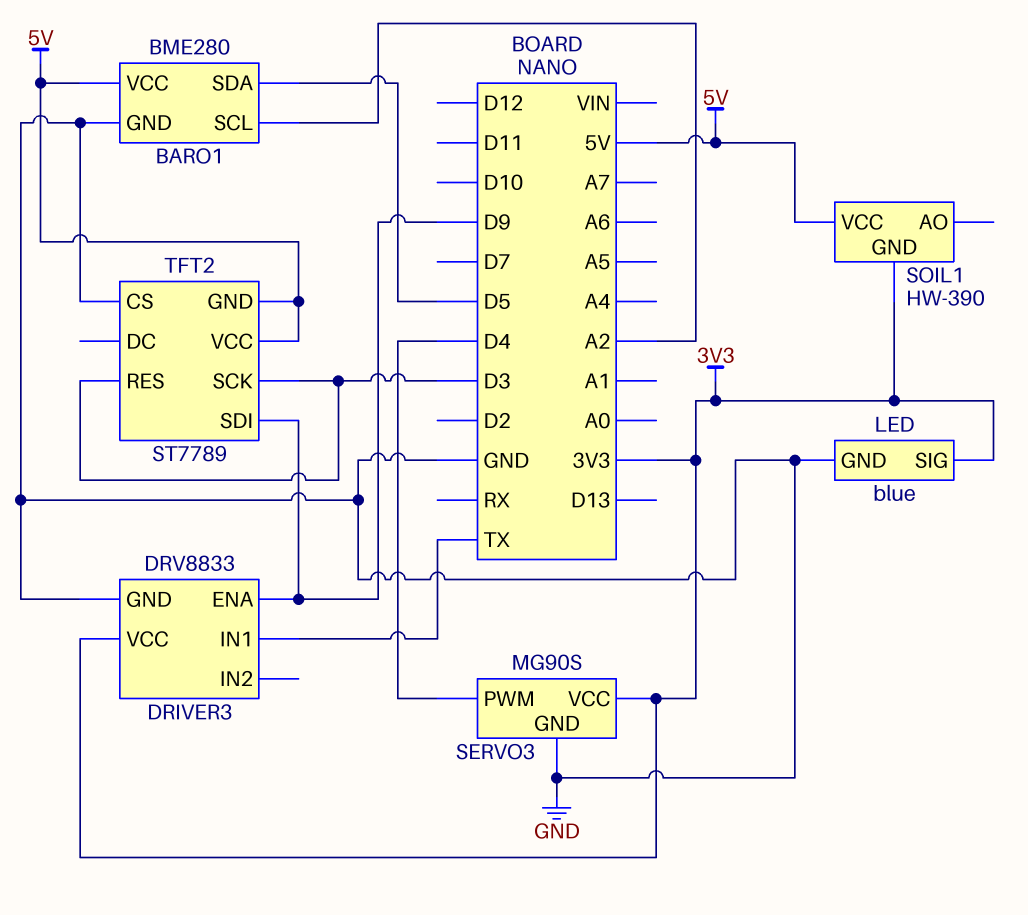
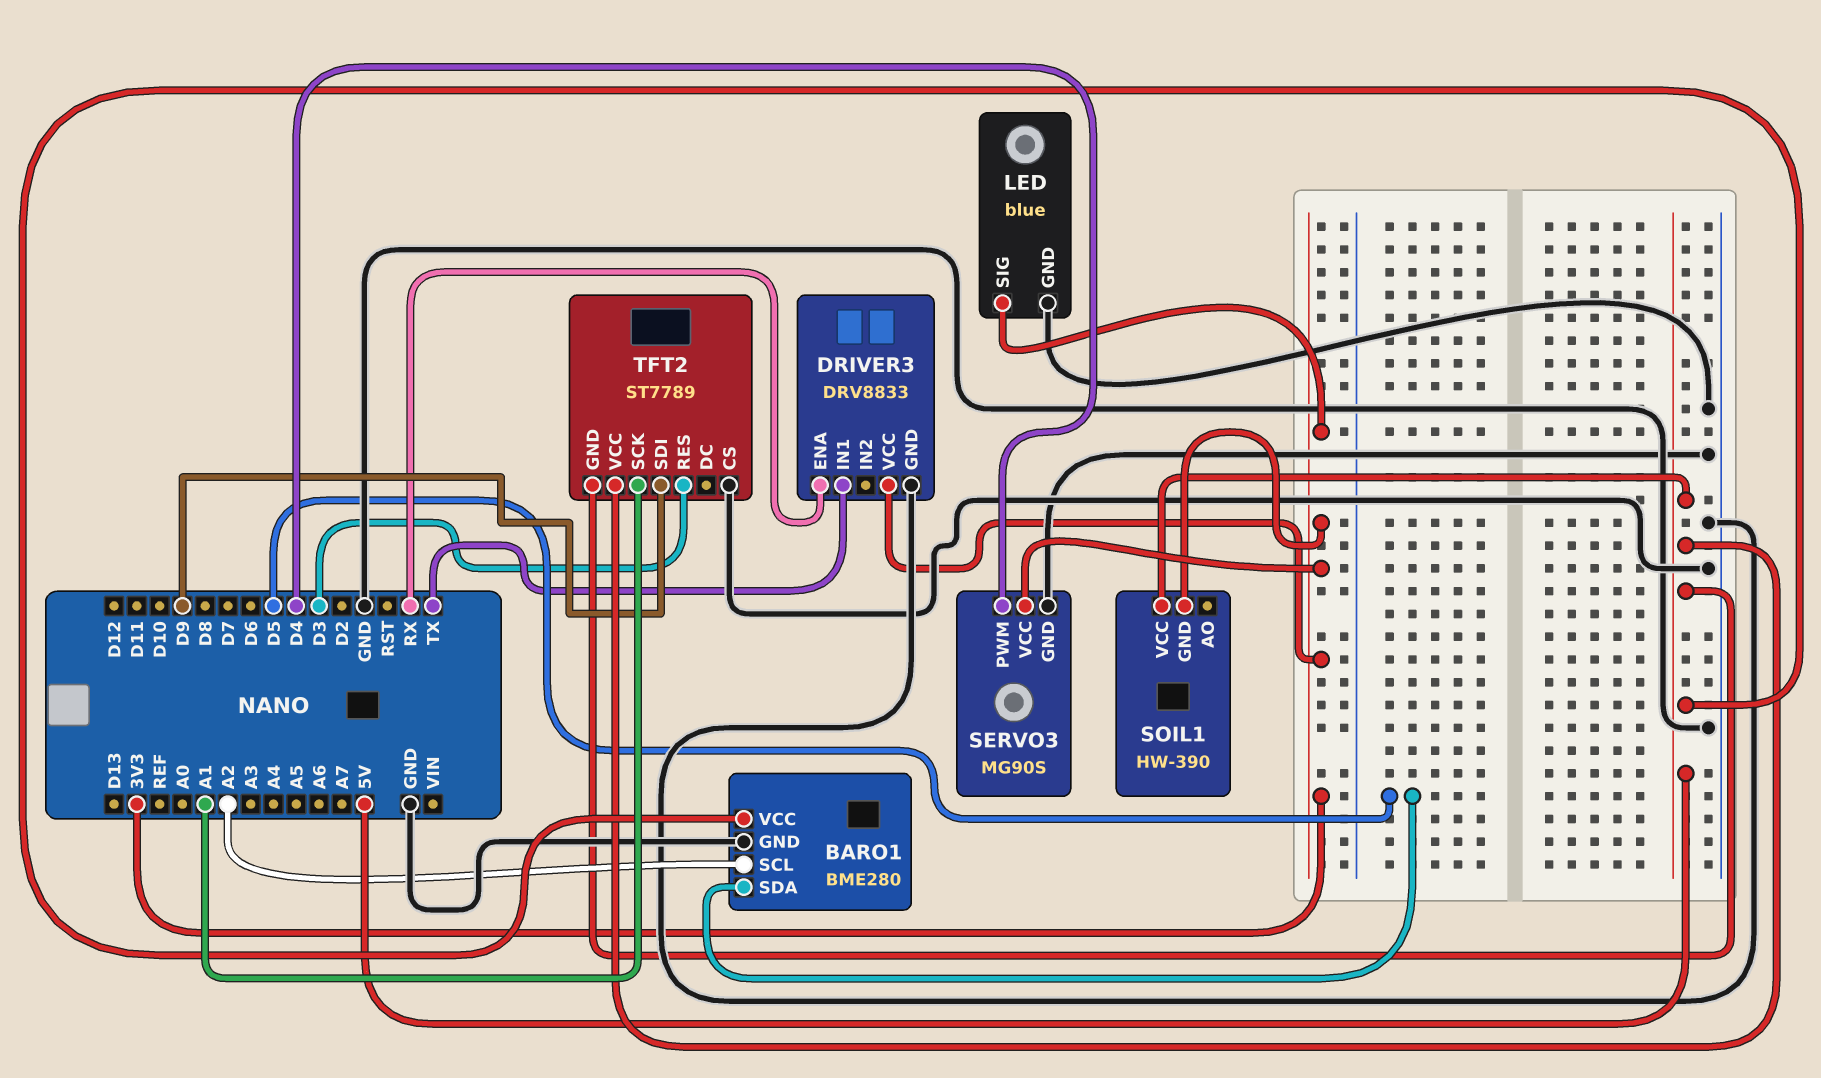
DRIVER3 pin ENA: D9 -> RX
TFT2 pin SCK: D3 -> A1

